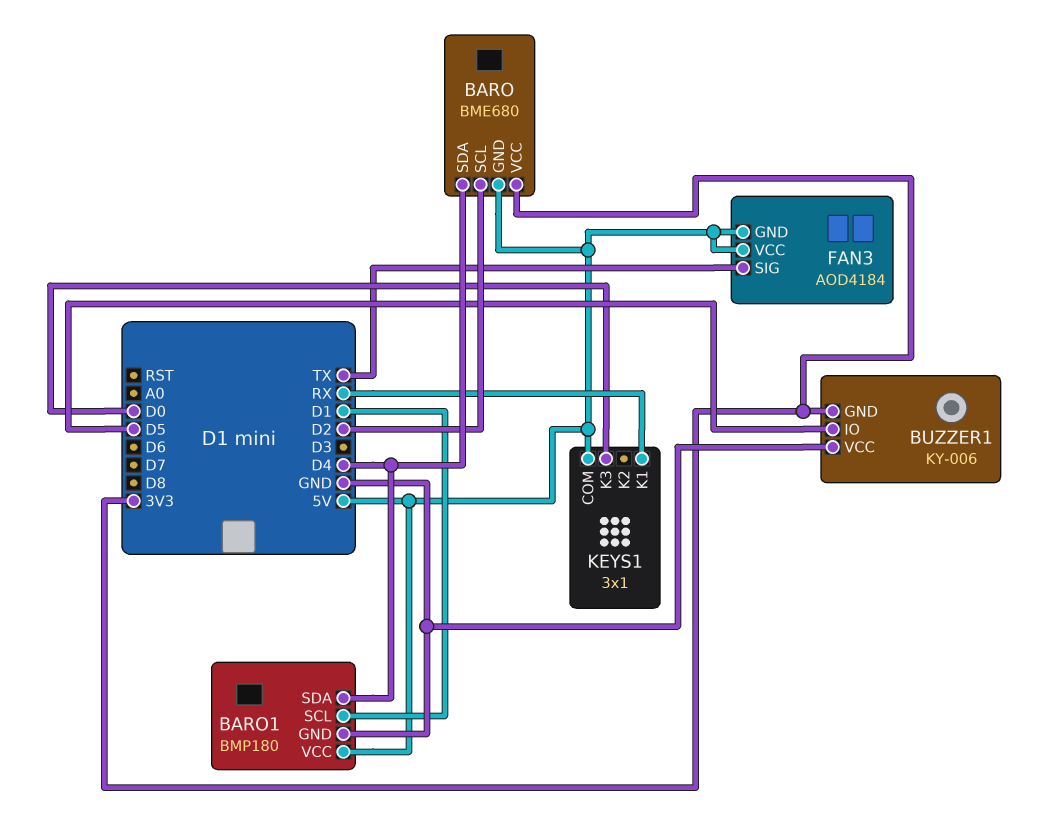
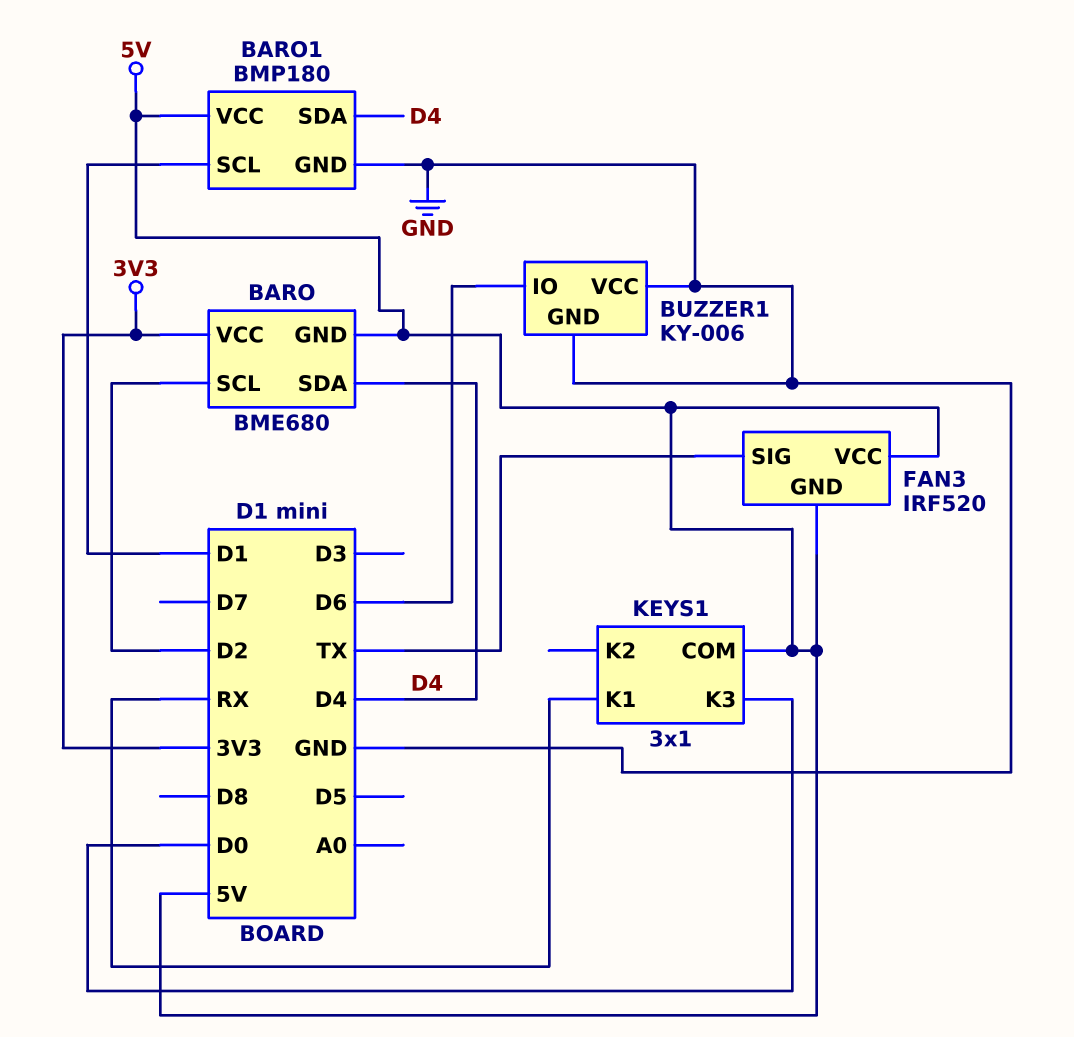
BUZZER1 pin GND: 3V3 -> GND
BUZZER1 pin IO: D5 -> D6
FAN3: AOD4184 -> IRF520

